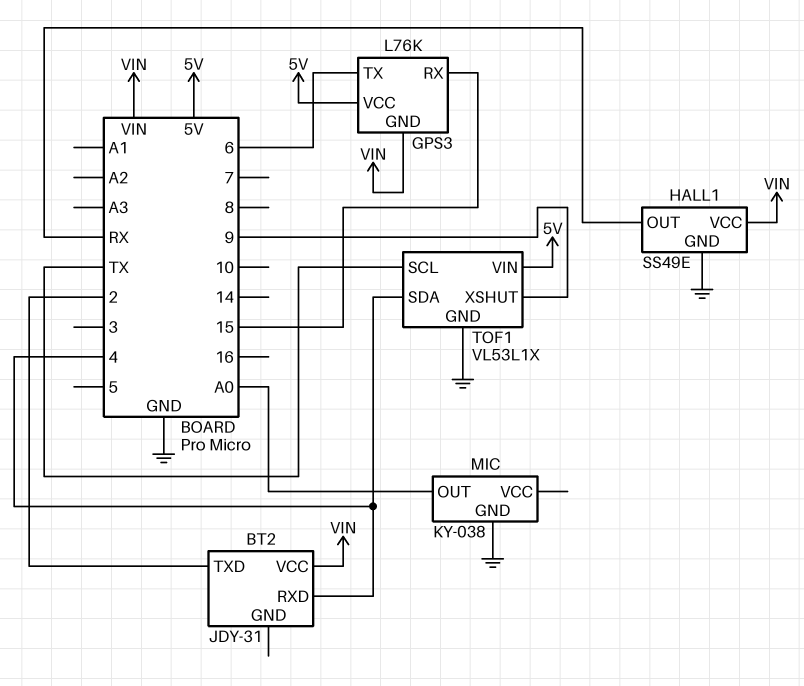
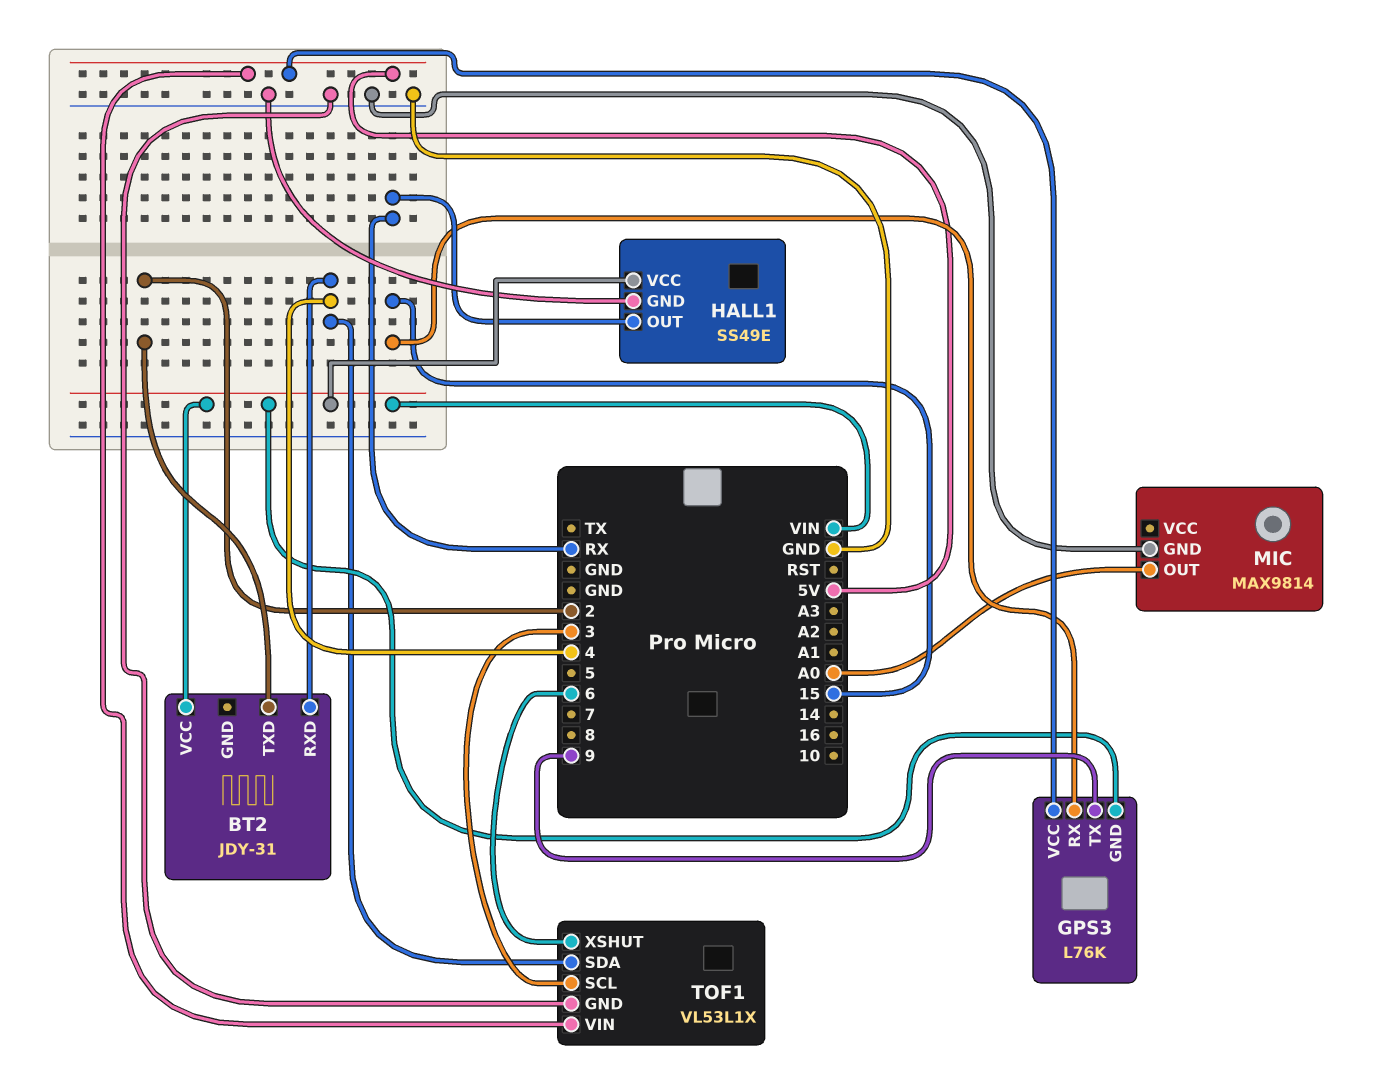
GPS3 pin TX: 6 -> 9
MIC: KY-038 -> MAX9814
TOF1 pin SCL: TX -> 3
TOF1 pin XSHUT: 9 -> 6

